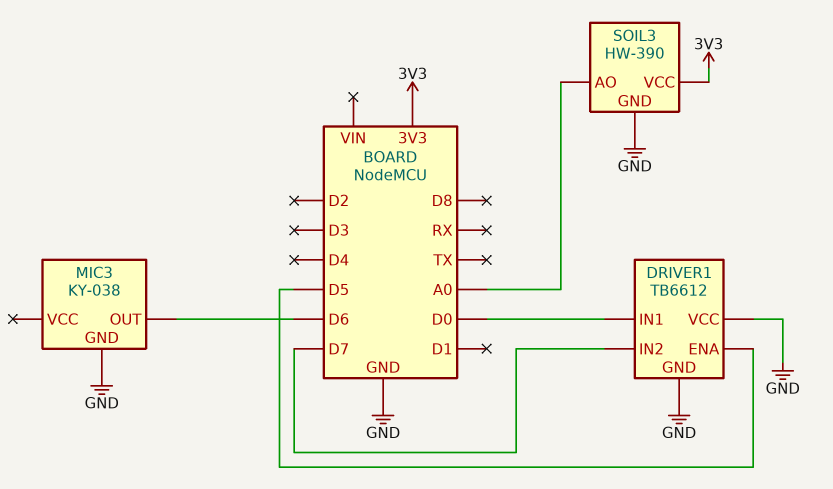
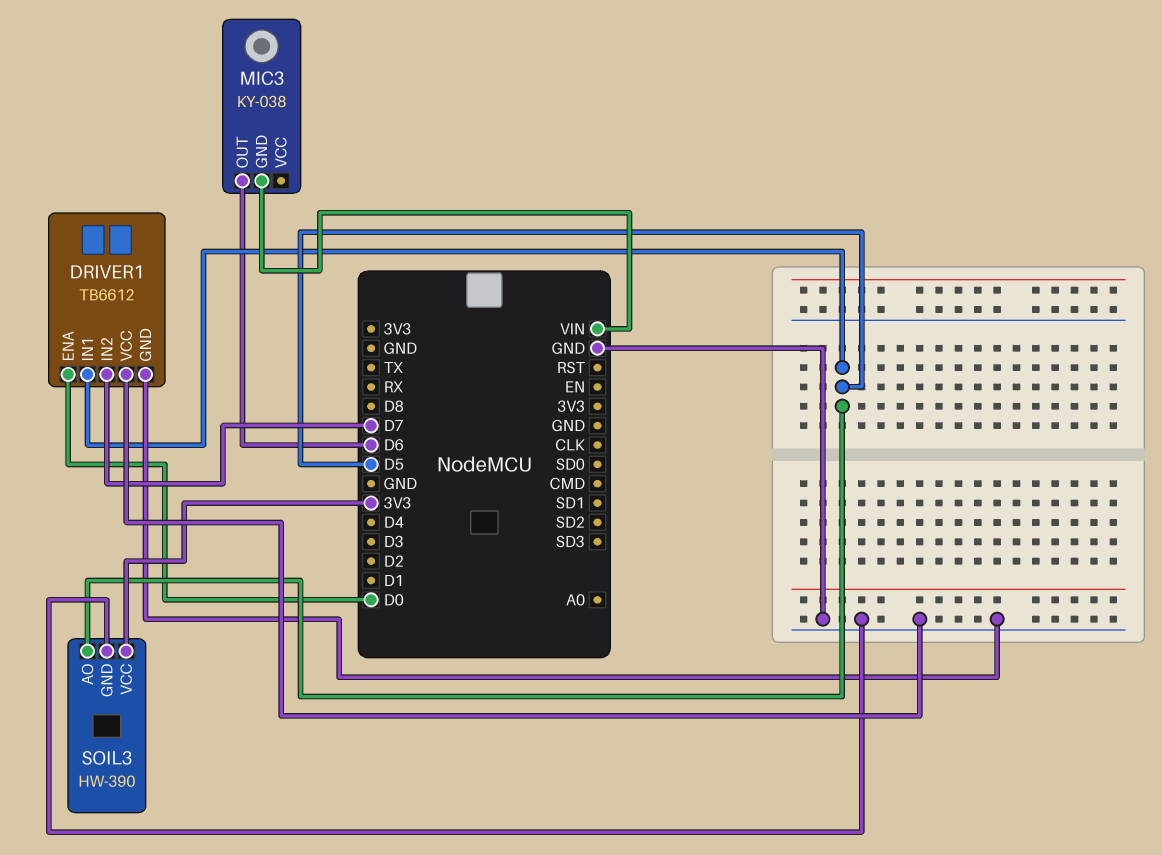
DRIVER1 pin ENA: D5 -> D0
DRIVER1 pin IN1: D0 -> D5
MIC3 pin GND: GND -> VIN
SOIL3 pin AO: A0 -> D5

